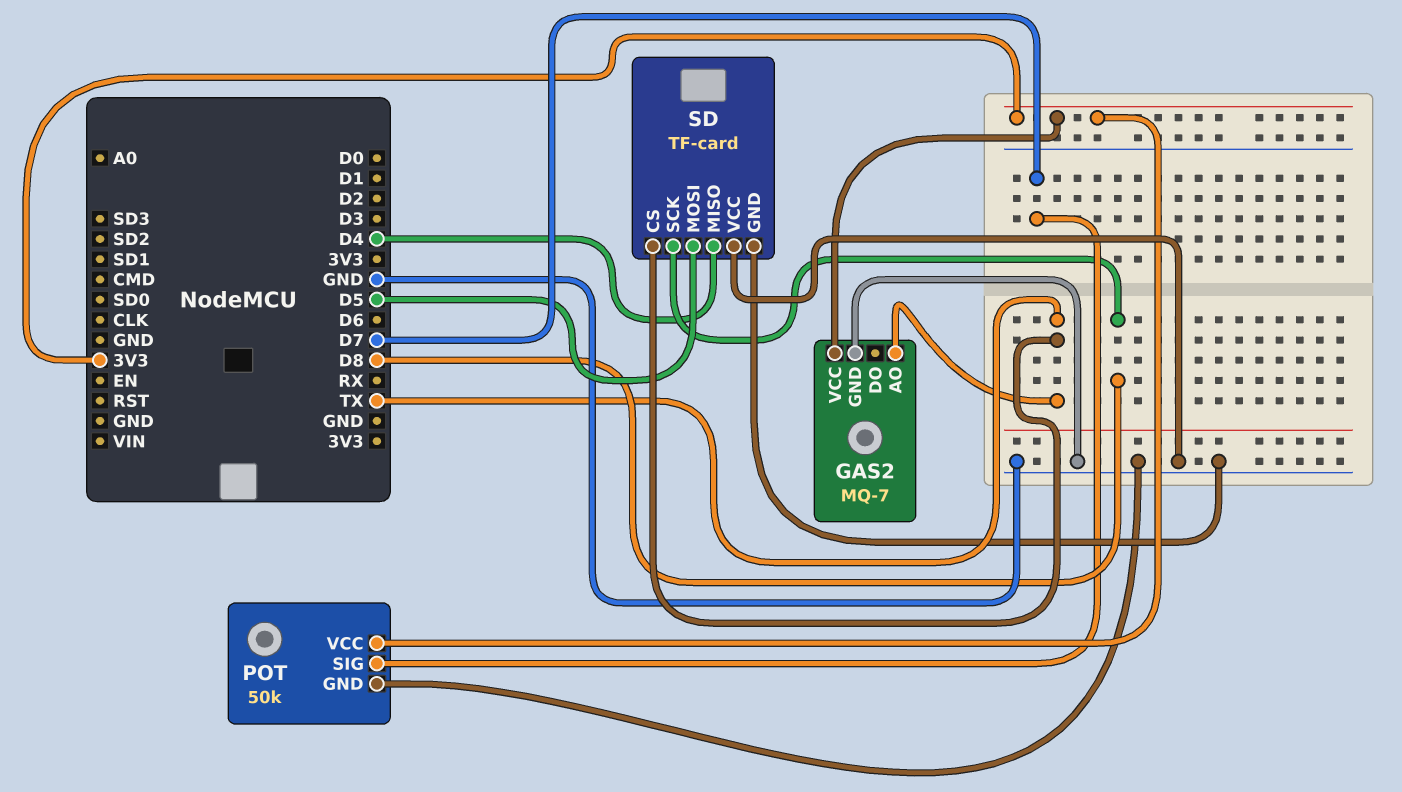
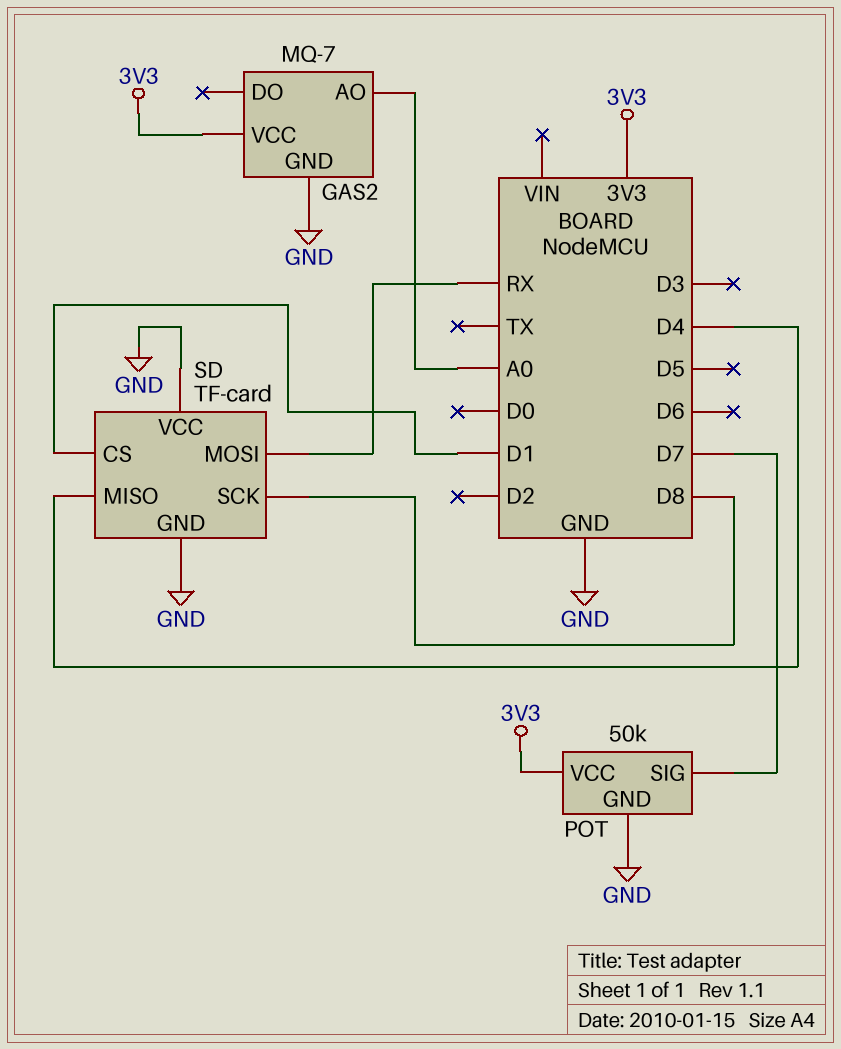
GAS2 pin AO: TX -> A0
SD pin CS: TX -> D1
SD pin MOSI: D5 -> RX

